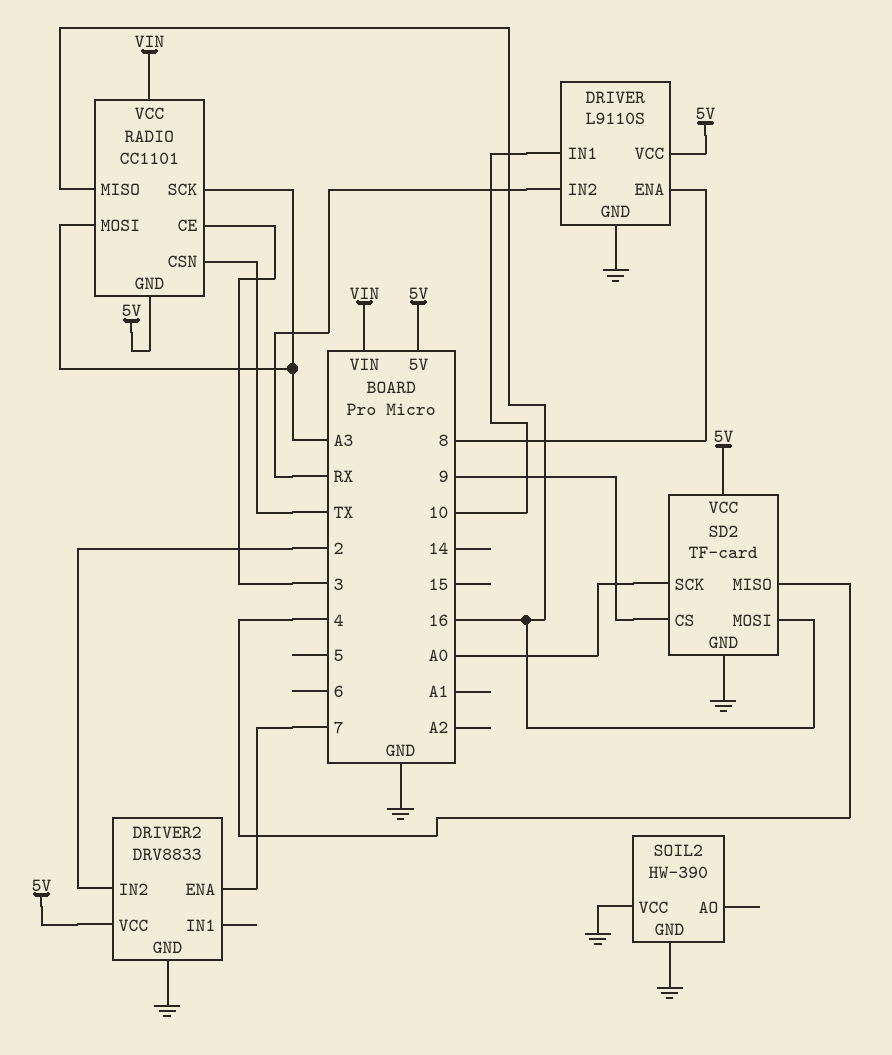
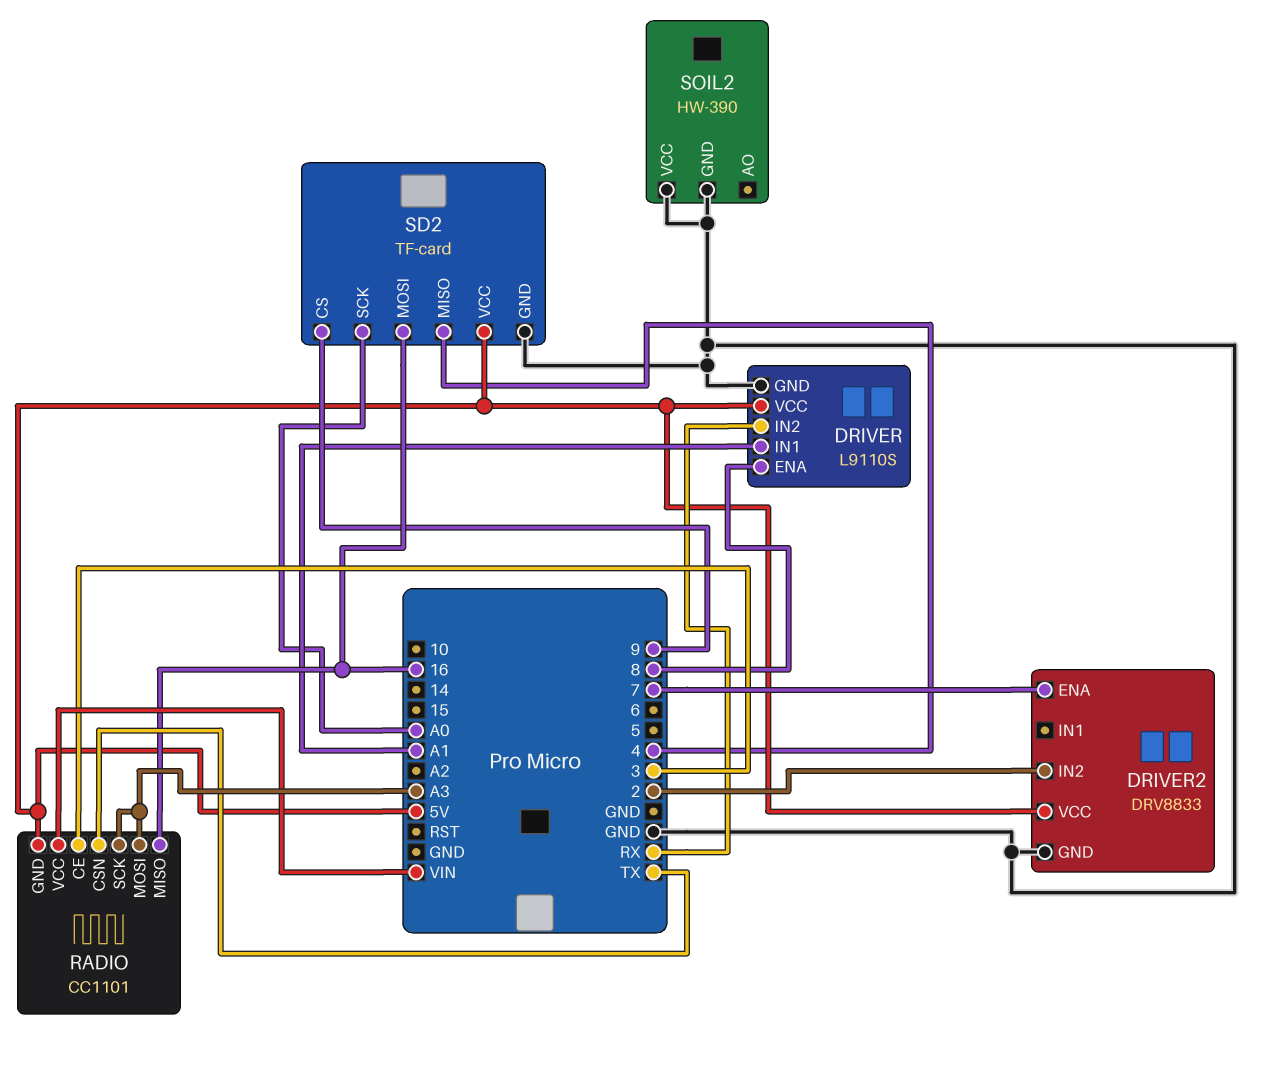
DRIVER pin IN1: 10 -> A1

